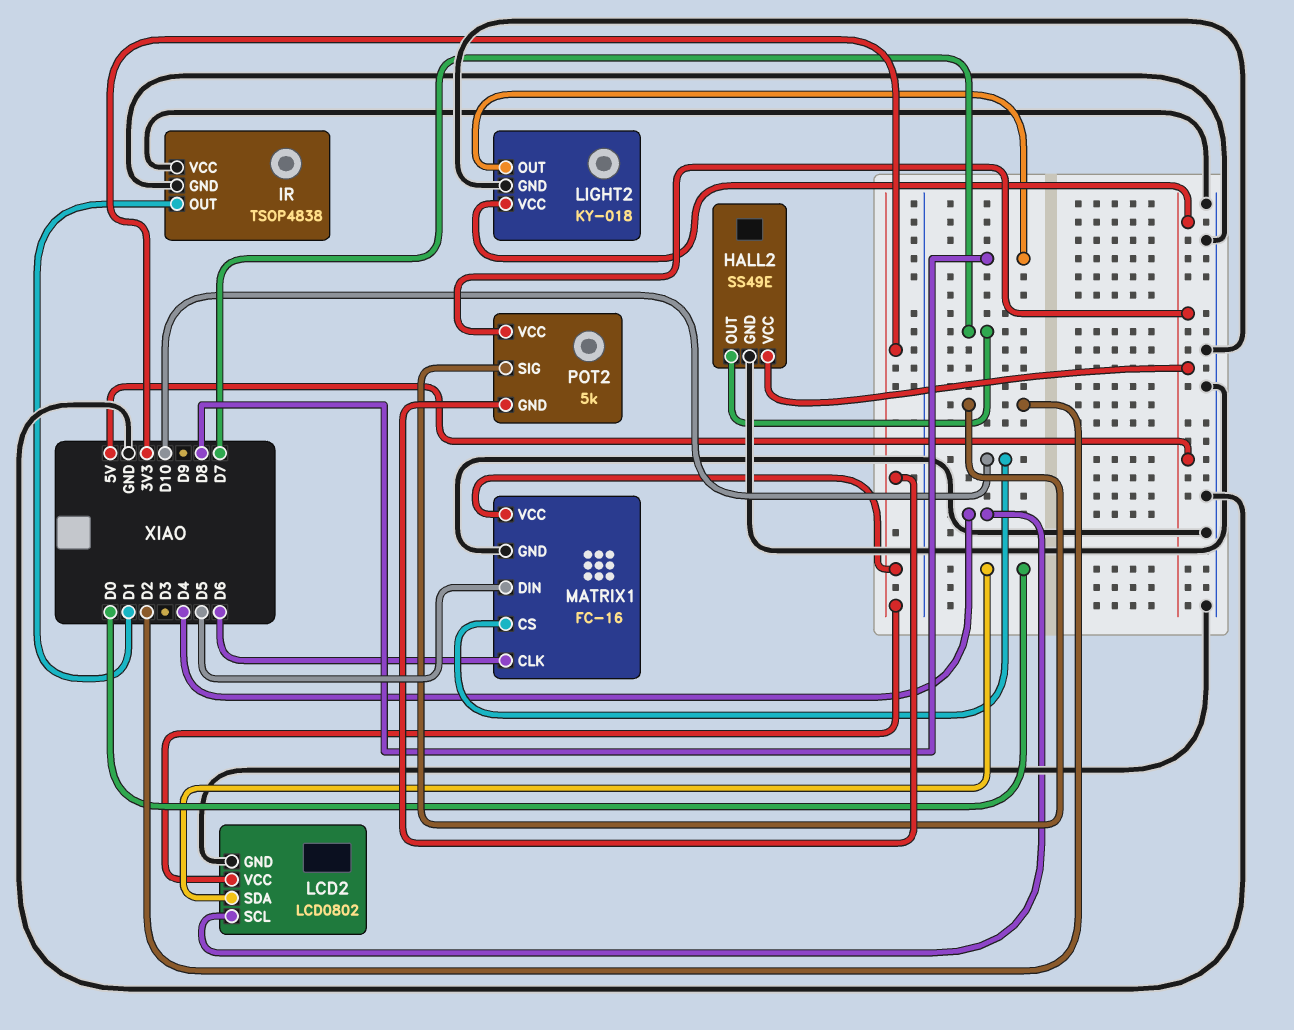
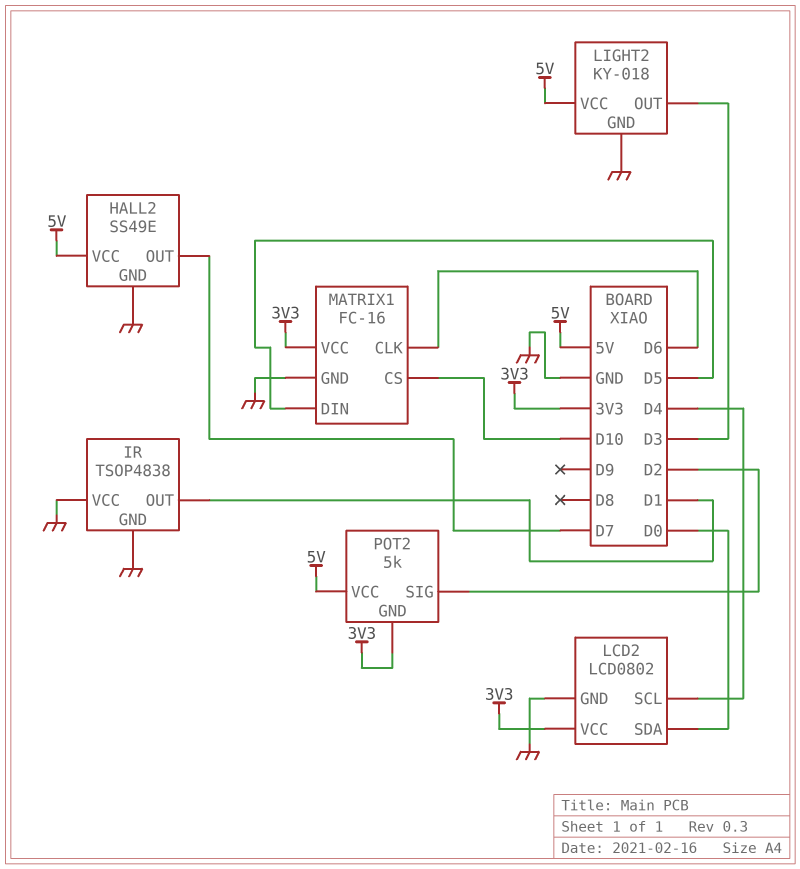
LIGHT2 pin OUT: D8 -> D3

